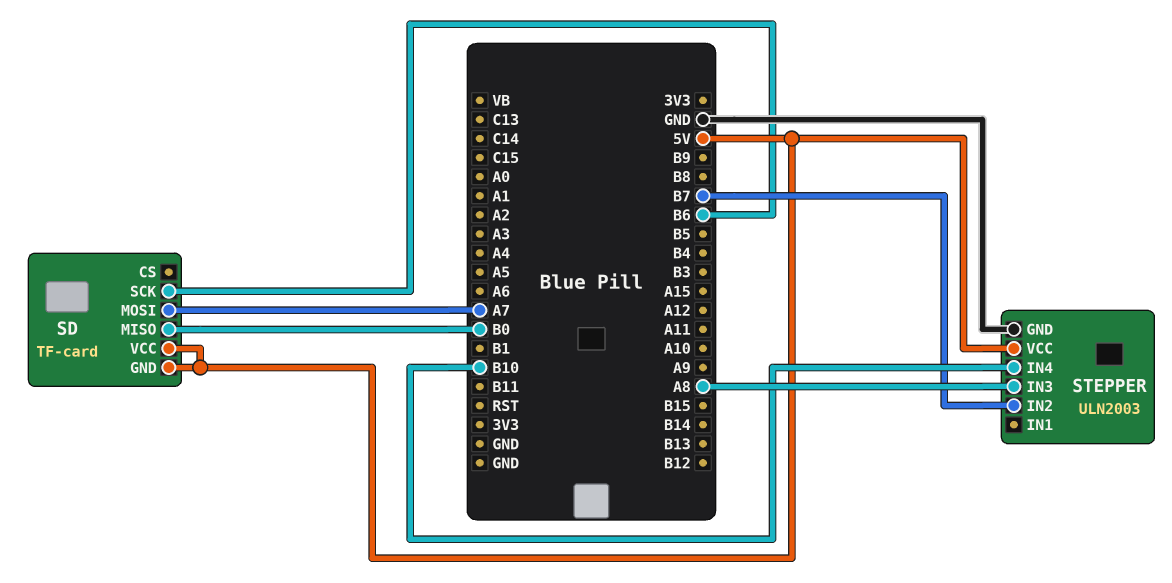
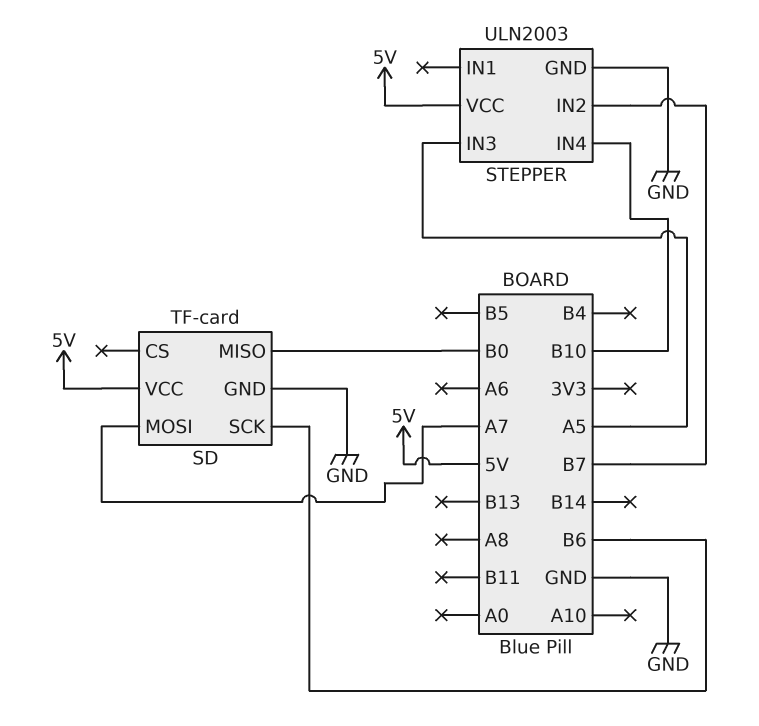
SD pin GND: 5V -> GND
STEPPER pin IN3: A8 -> A5

